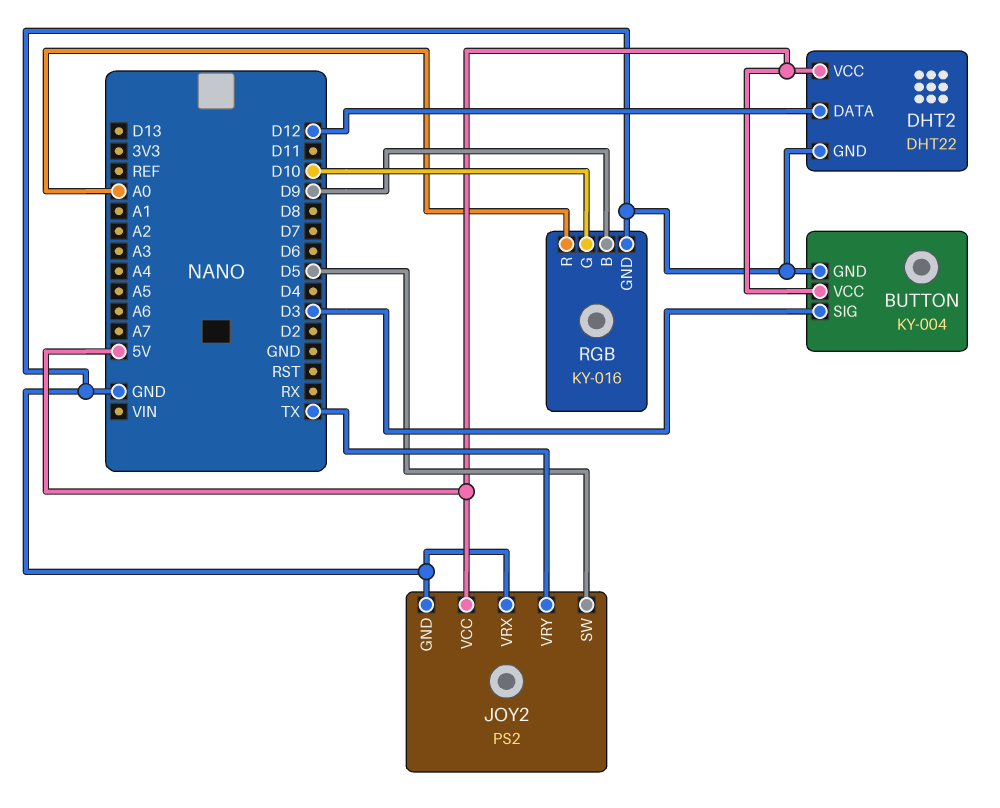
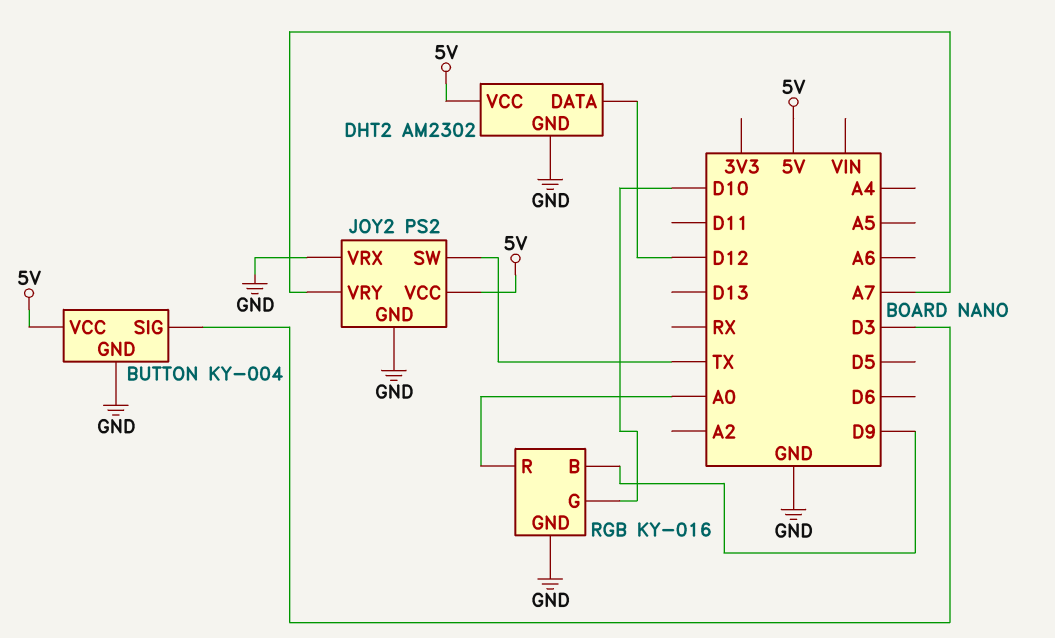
DHT2: DHT22 -> AM2302
JOY2 pin SW: D5 -> TX
JOY2 pin VRY: TX -> A7

